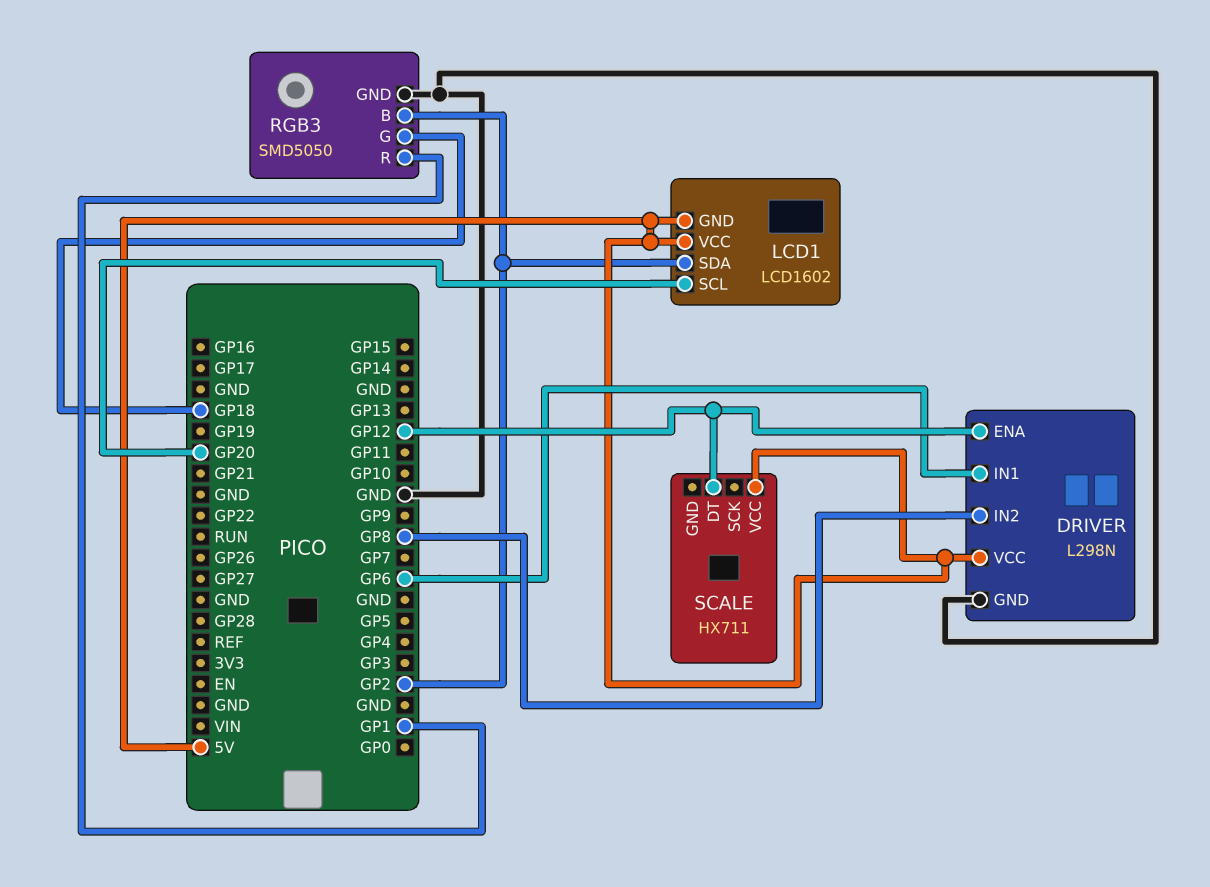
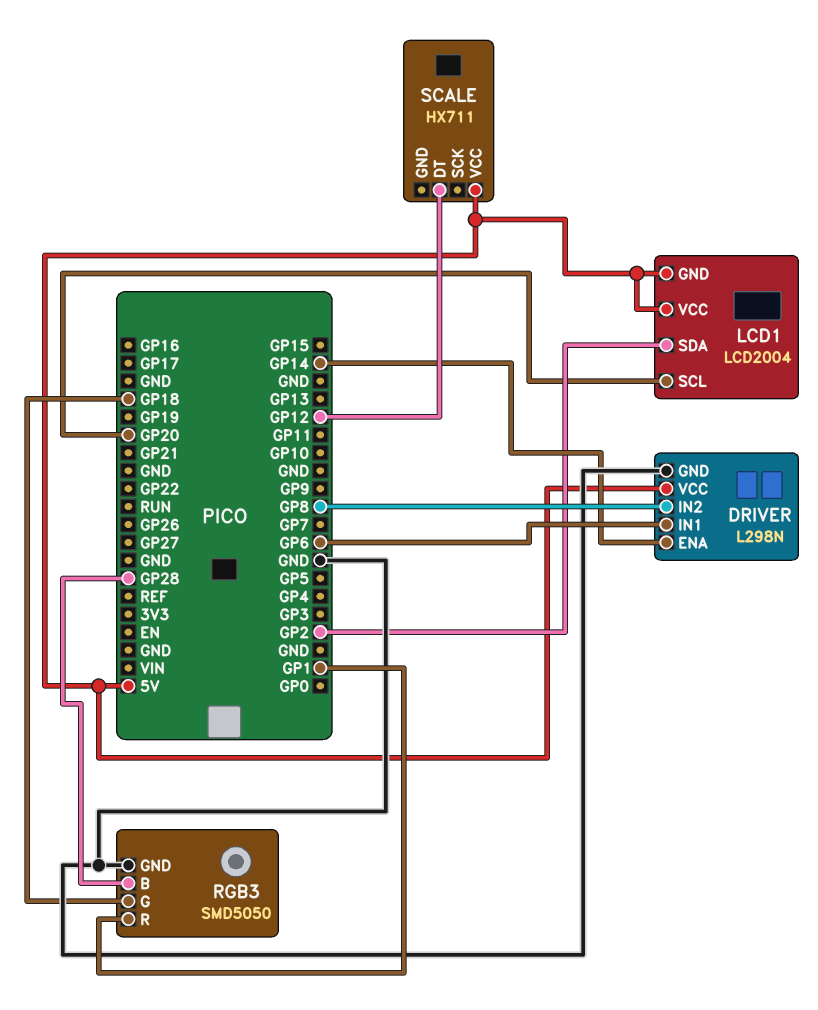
DRIVER pin ENA: GP12 -> GP14
LCD1: LCD1602 -> LCD2004
RGB3 pin B: GP2 -> GP28

